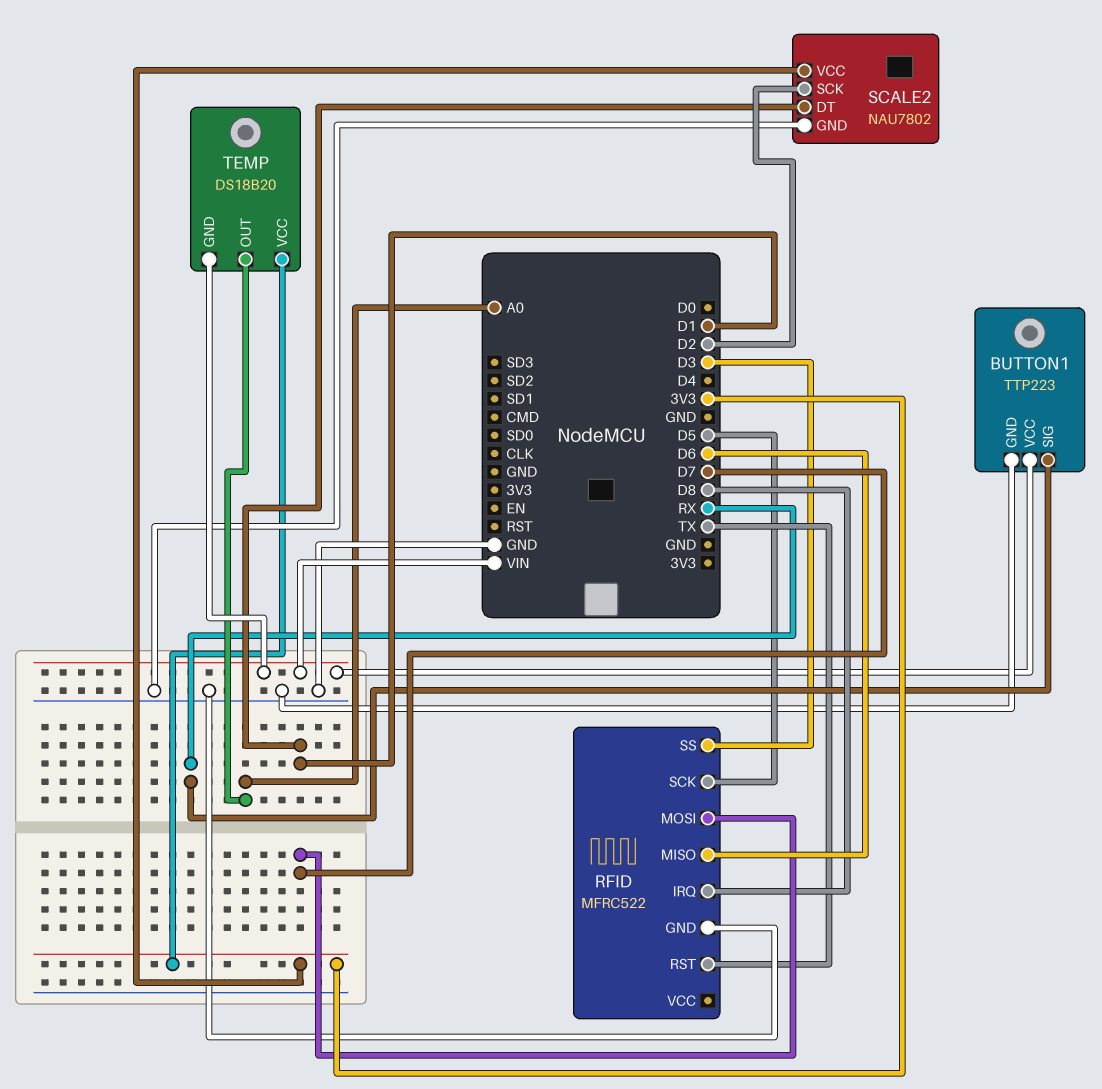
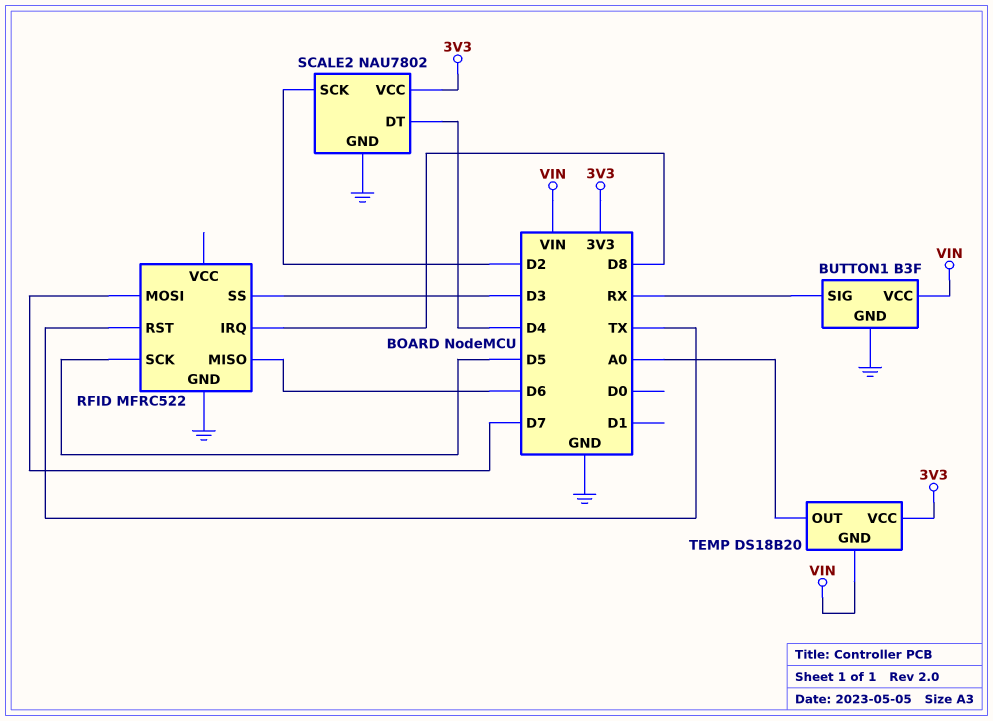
BUTTON1: TTP223 -> B3F
SCALE2 pin DT: D1 -> D4

